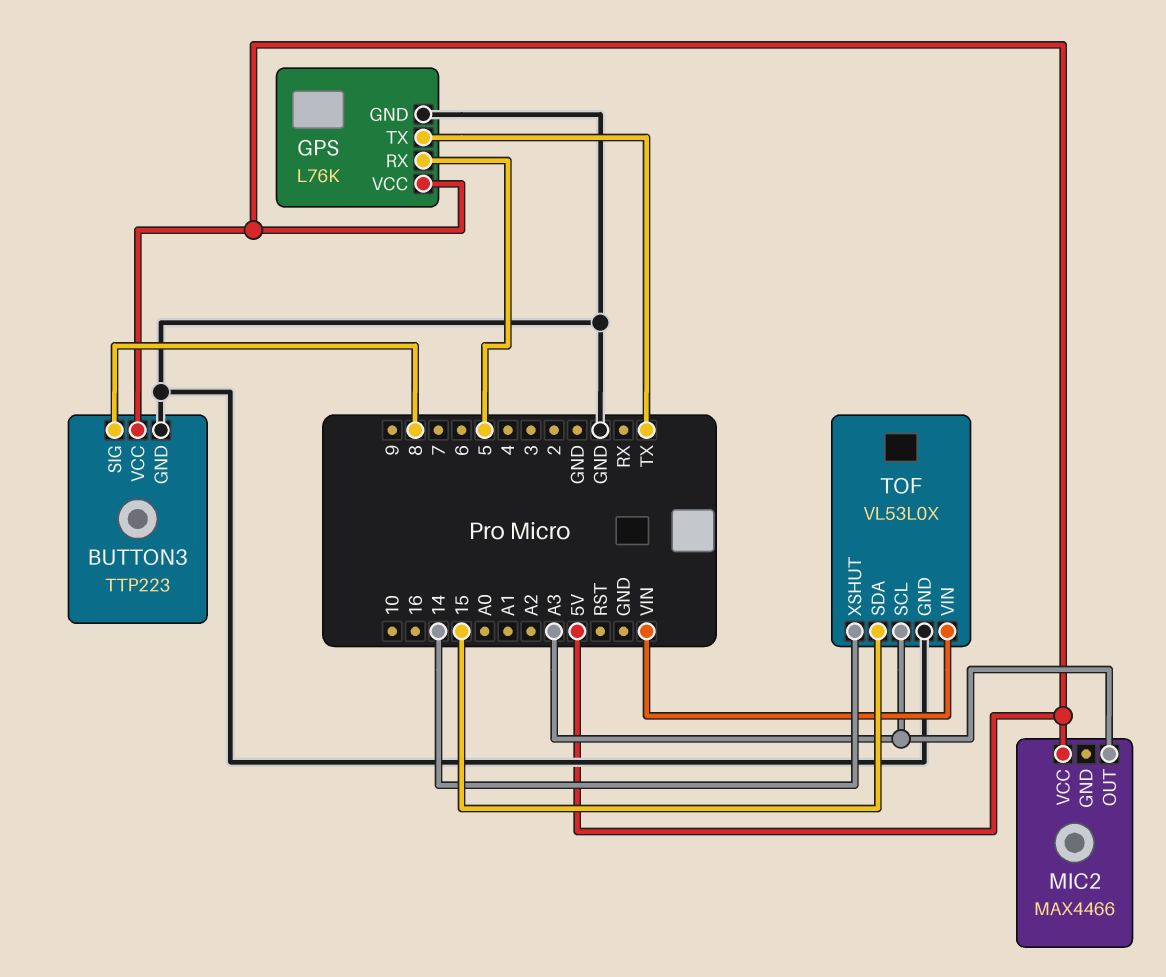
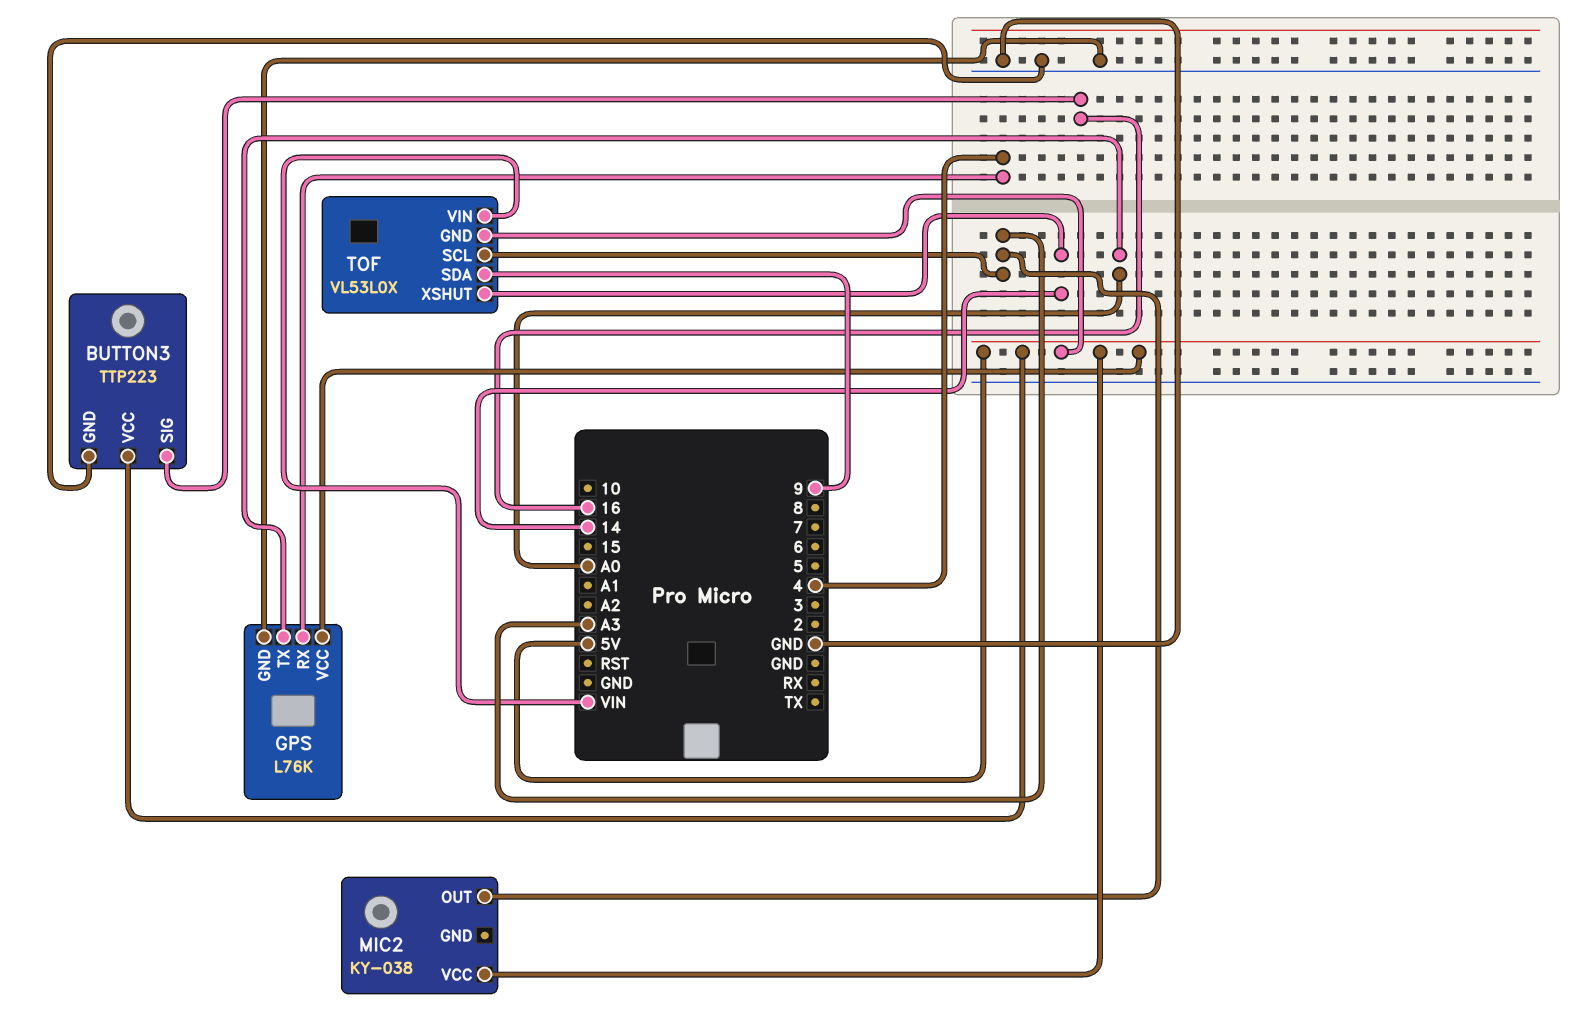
BUTTON3 pin SIG: 8 -> 16
GPS pin RX: 5 -> 4
GPS pin TX: TX -> A0
MIC2: MAX4466 -> KY-038
TOF pin GND: GND -> 5V
TOF pin SDA: 15 -> 9

